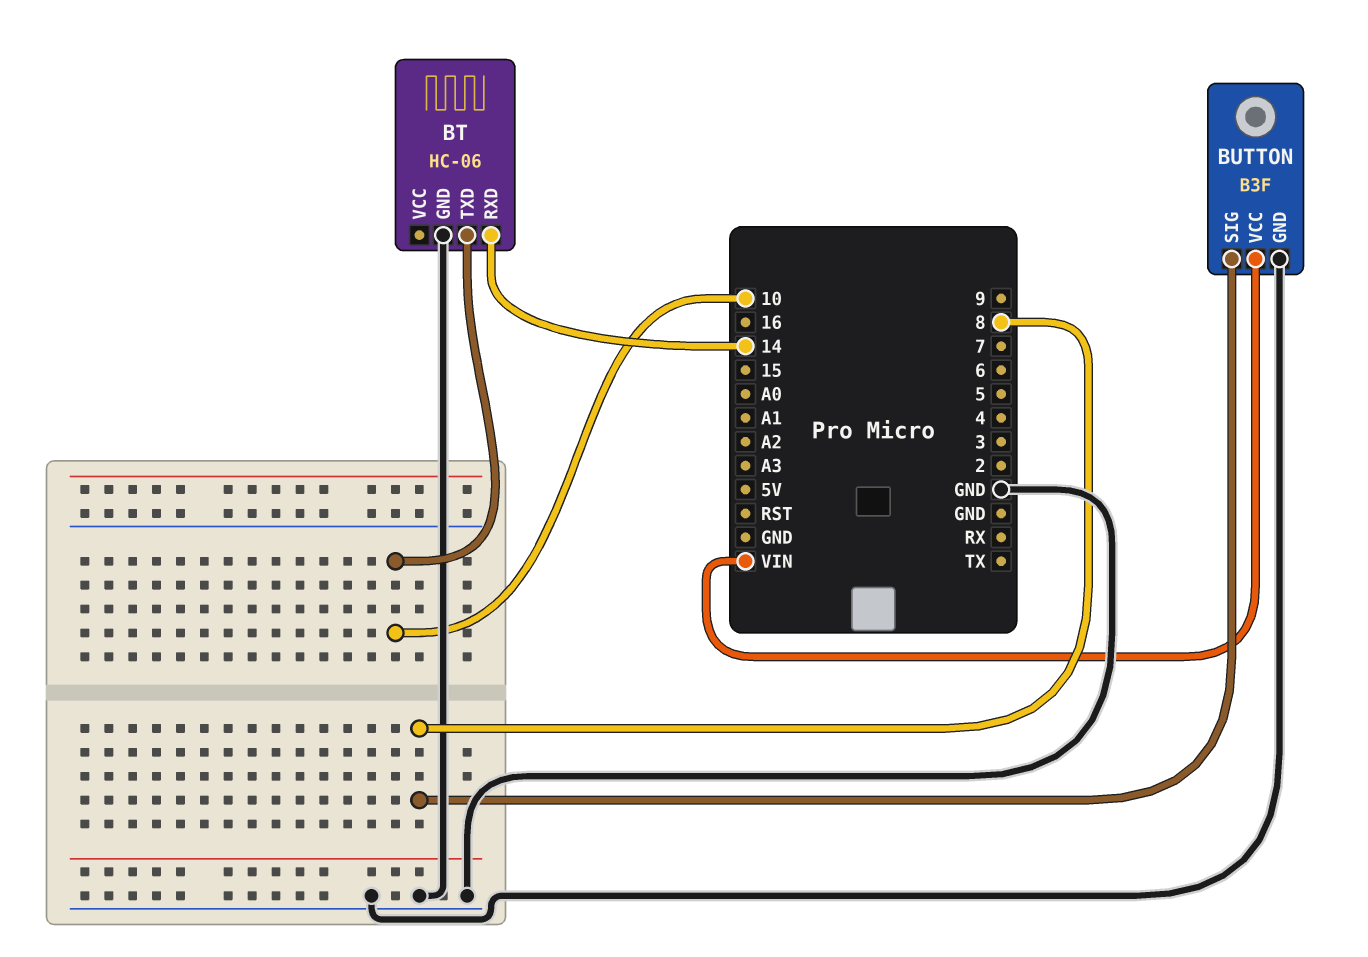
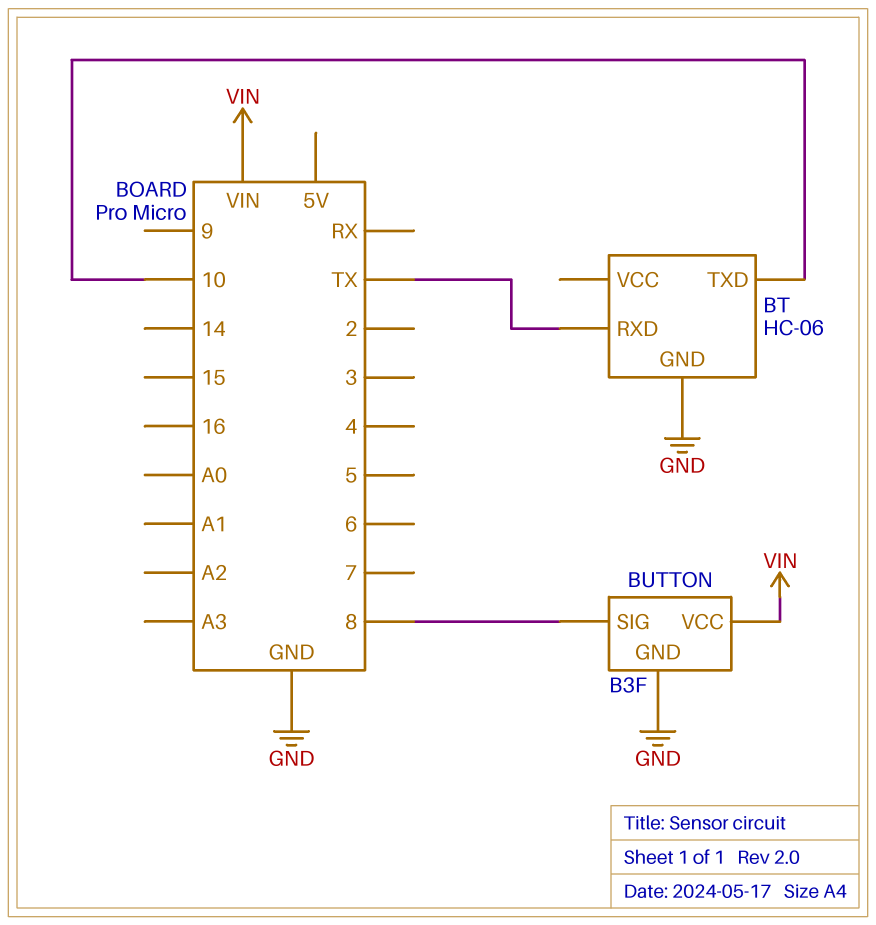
BT pin RXD: 14 -> TX

